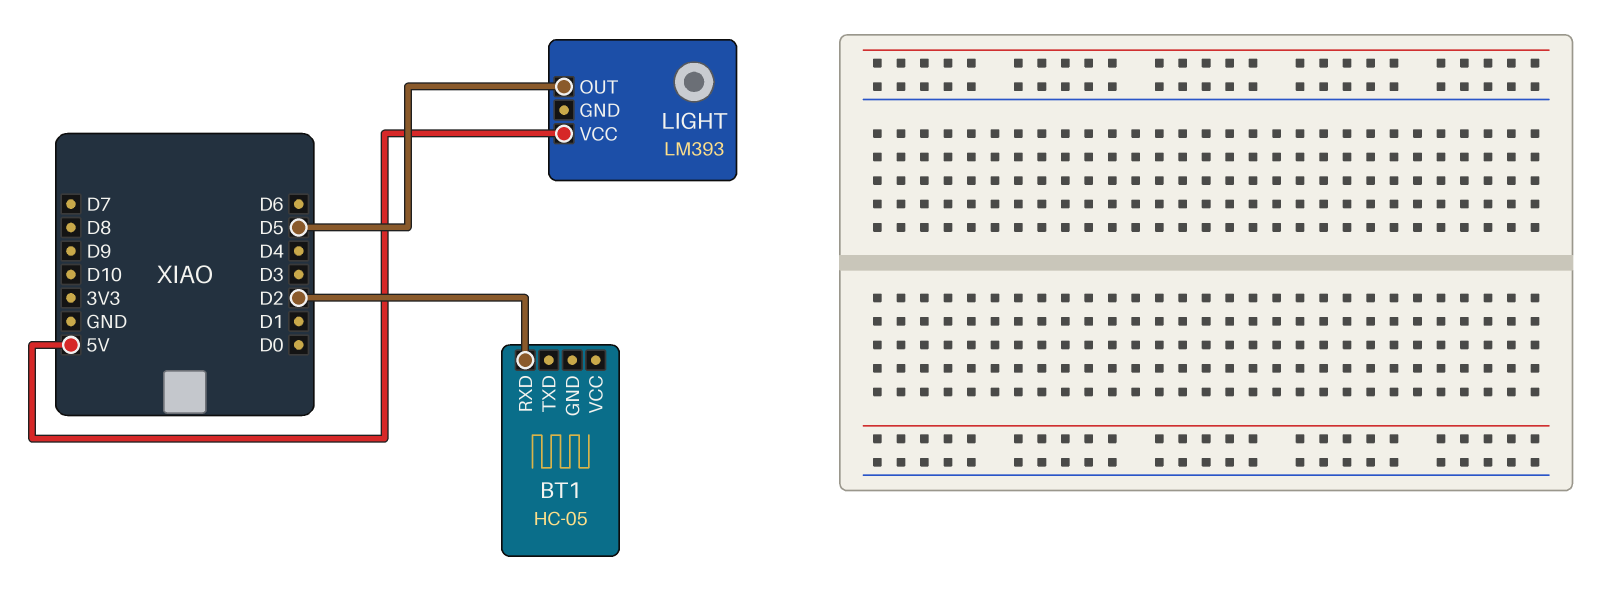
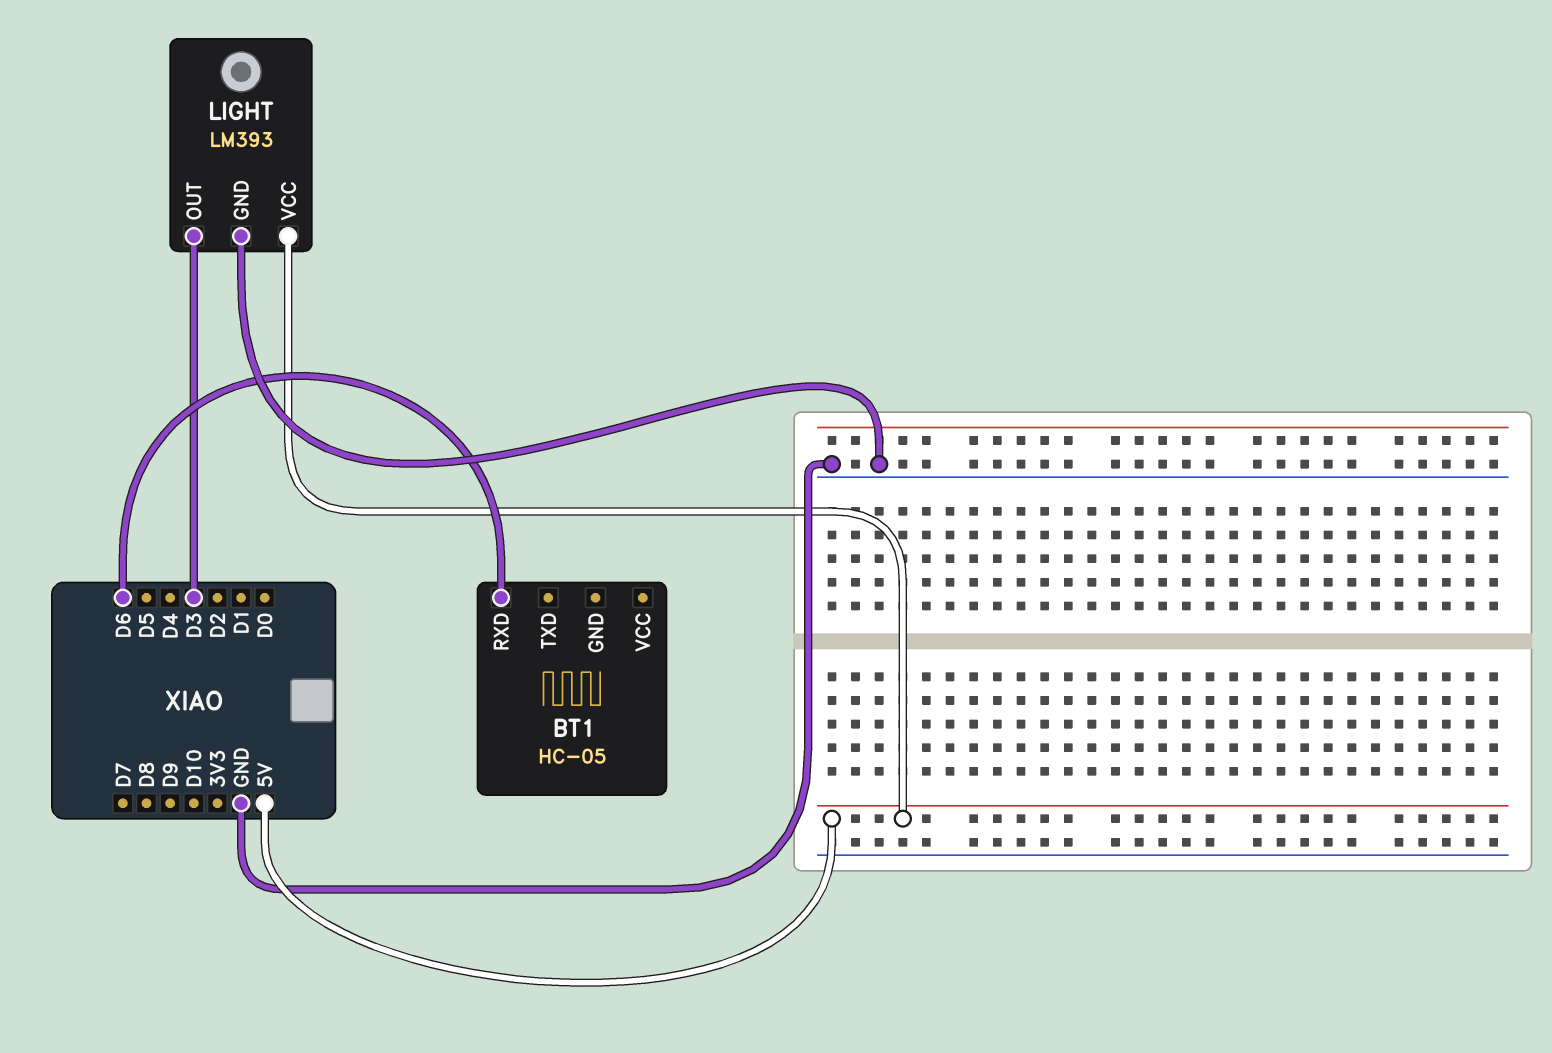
BT1 pin RXD: D2 -> D6
LIGHT pin GND: none -> GND
LIGHT pin OUT: D5 -> D3

